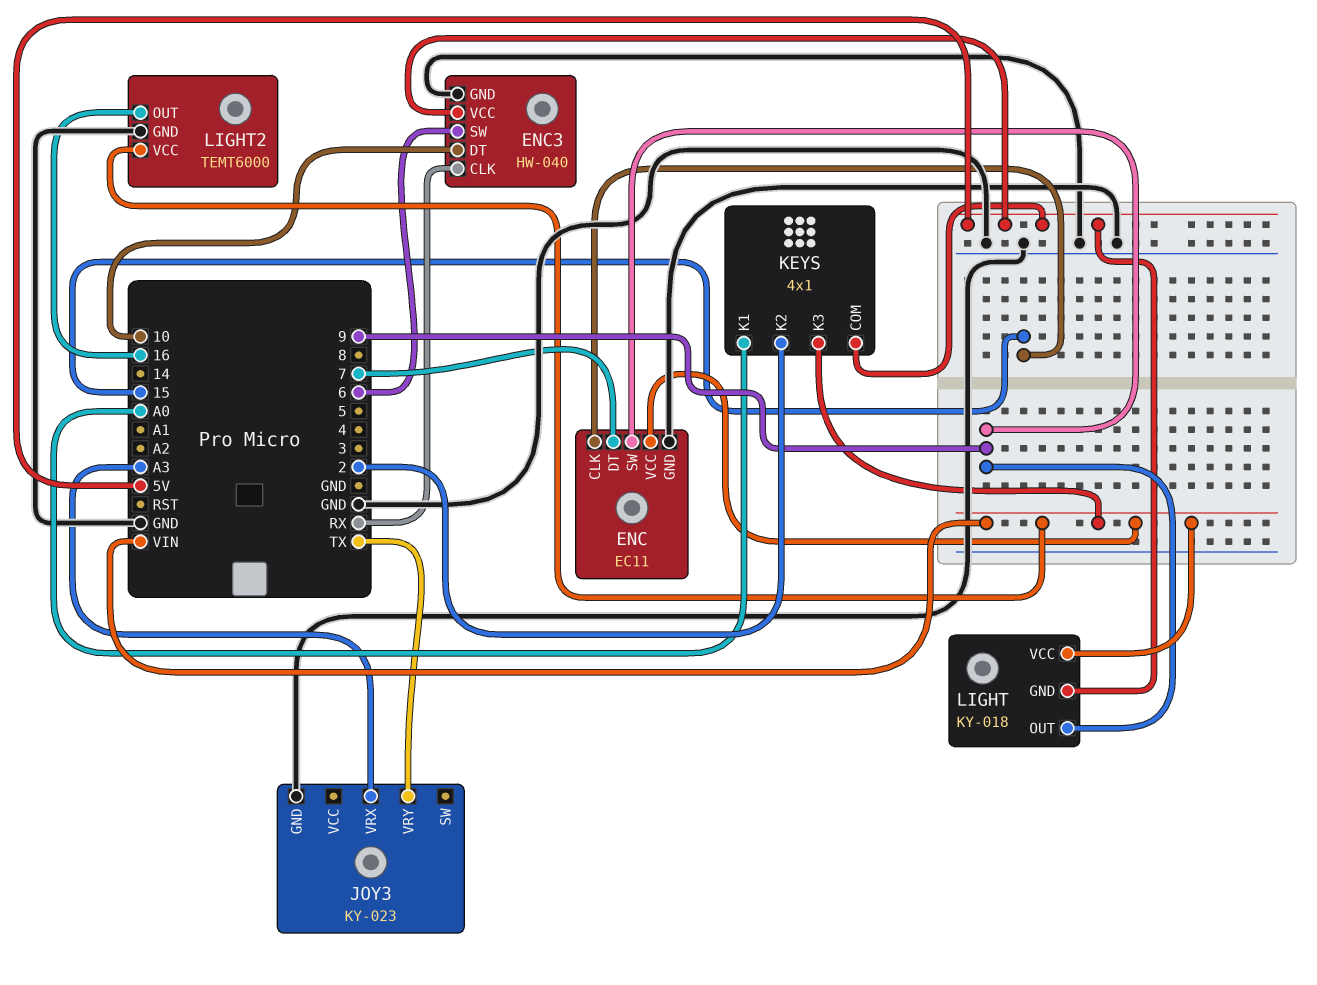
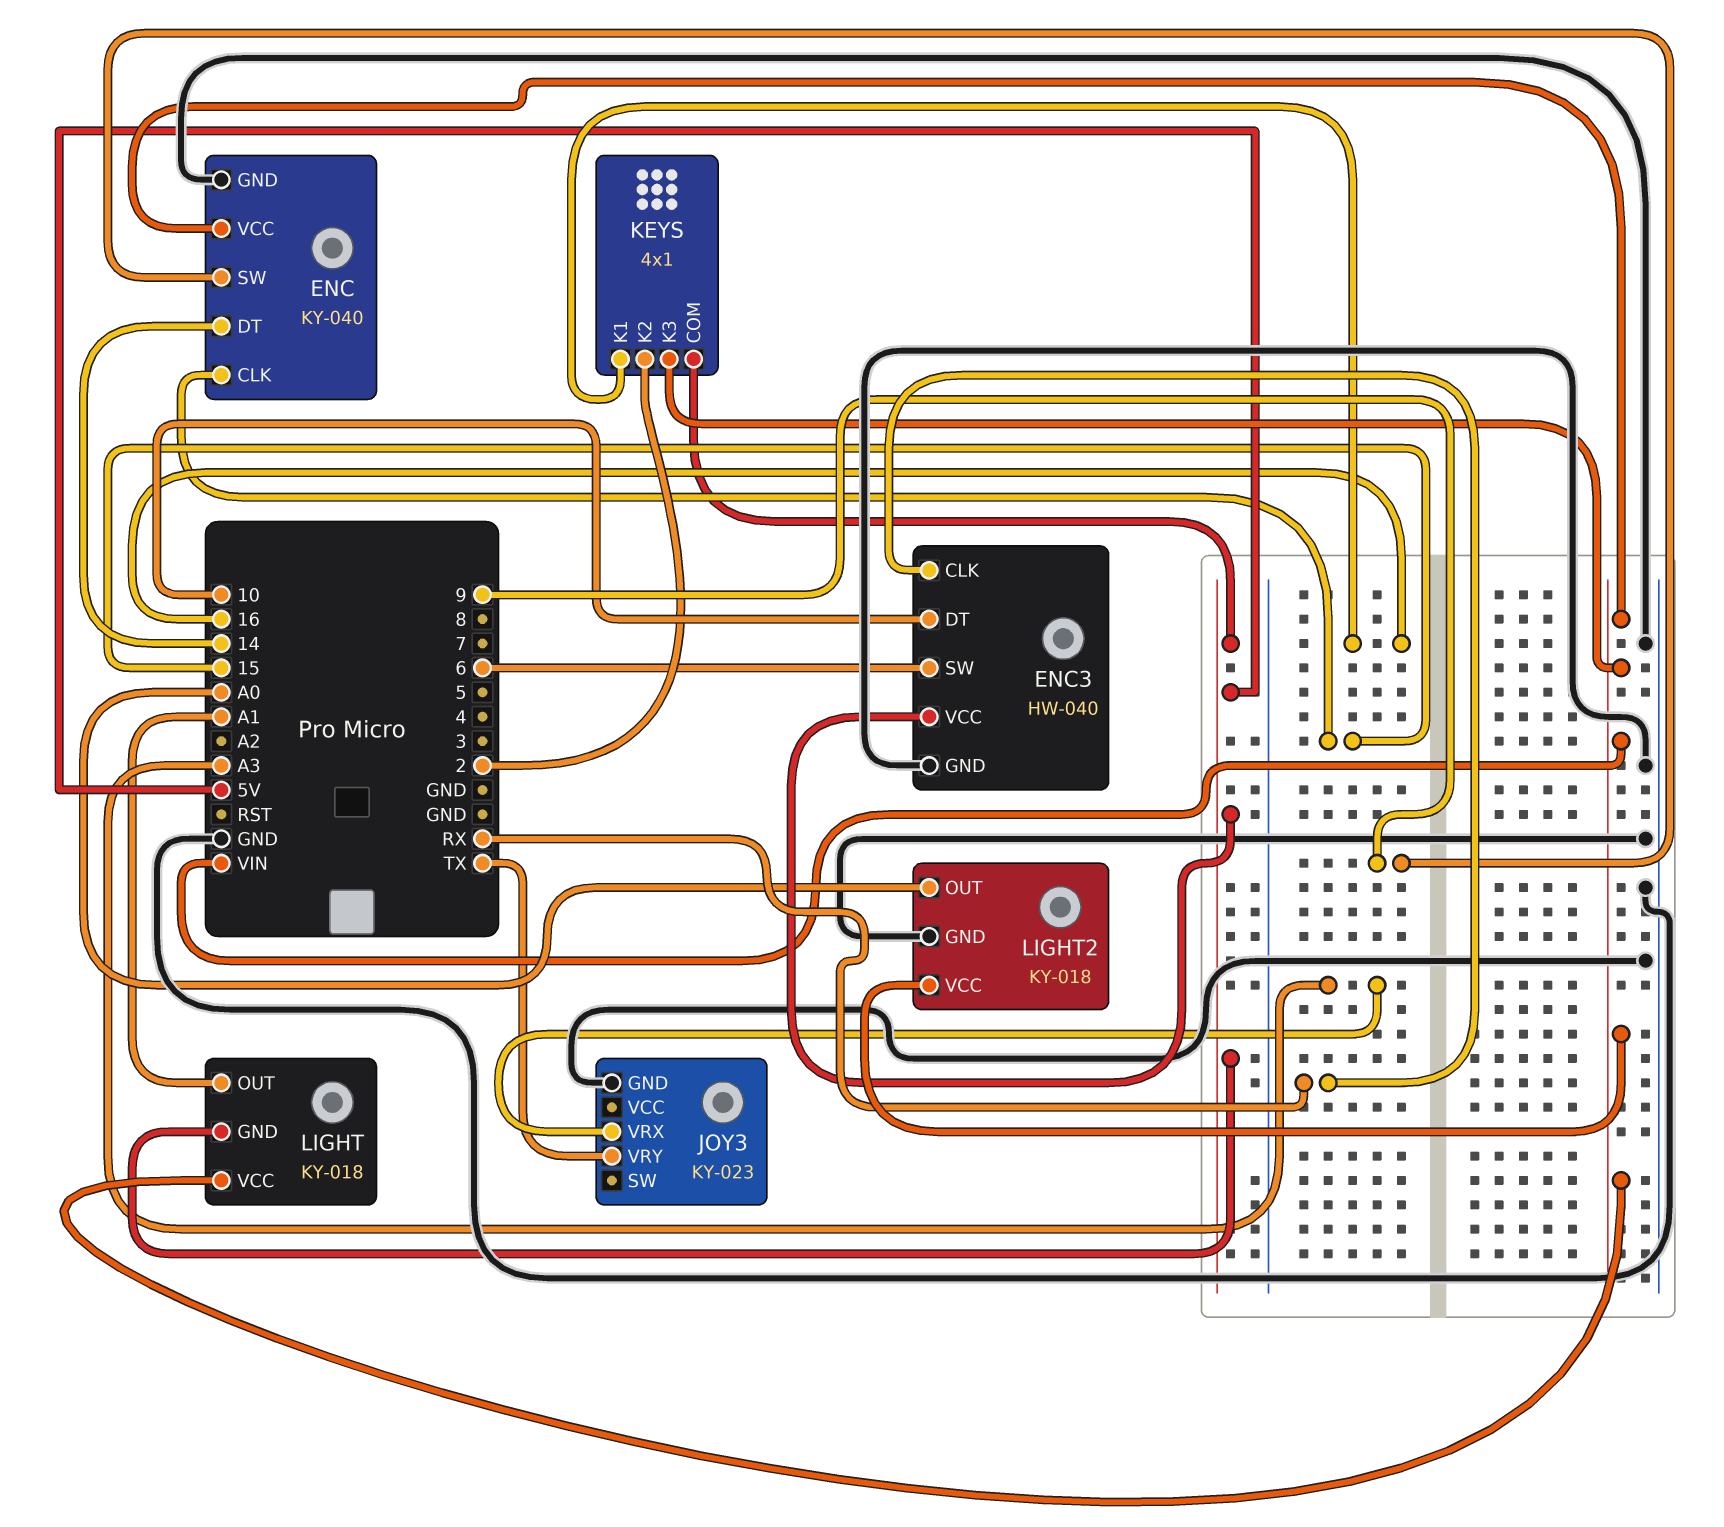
ENC: EC11 -> KY-040
ENC pin DT: 7 -> 14
KEYS pin K1: A0 -> 16
LIGHT pin OUT: 9 -> A1
LIGHT2: TEMT6000 -> KY-018
LIGHT2 pin OUT: 16 -> A0

